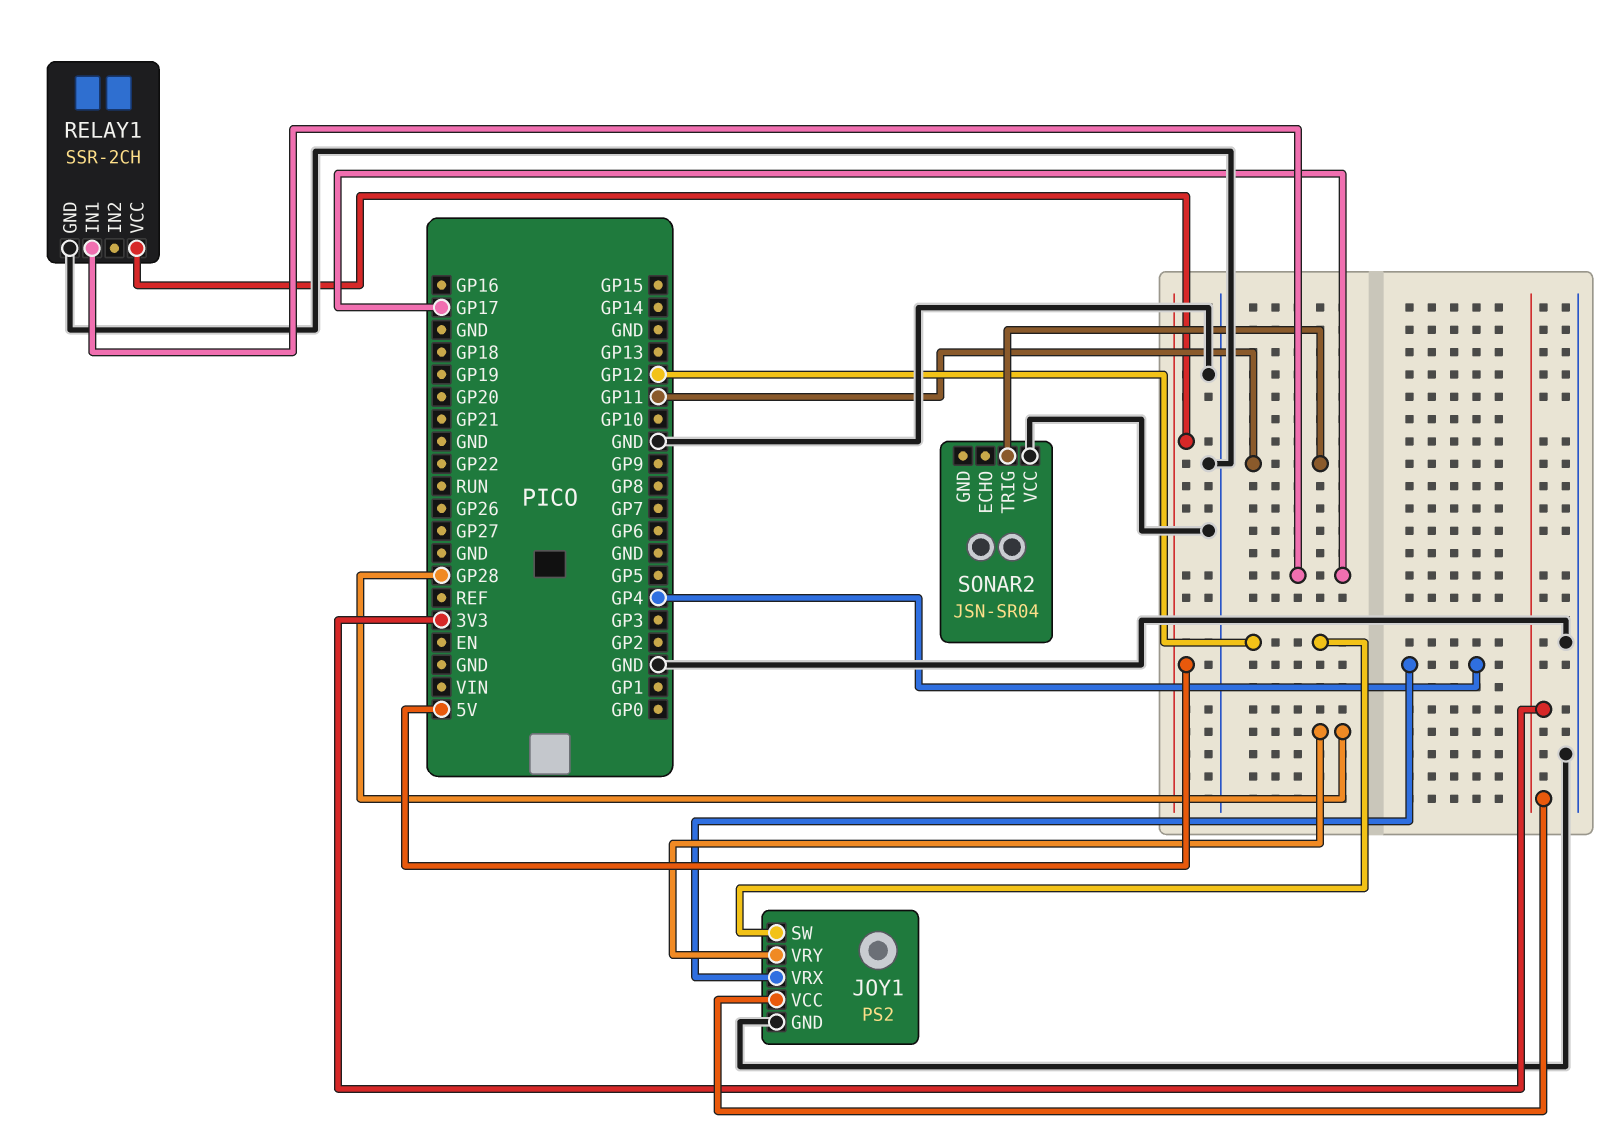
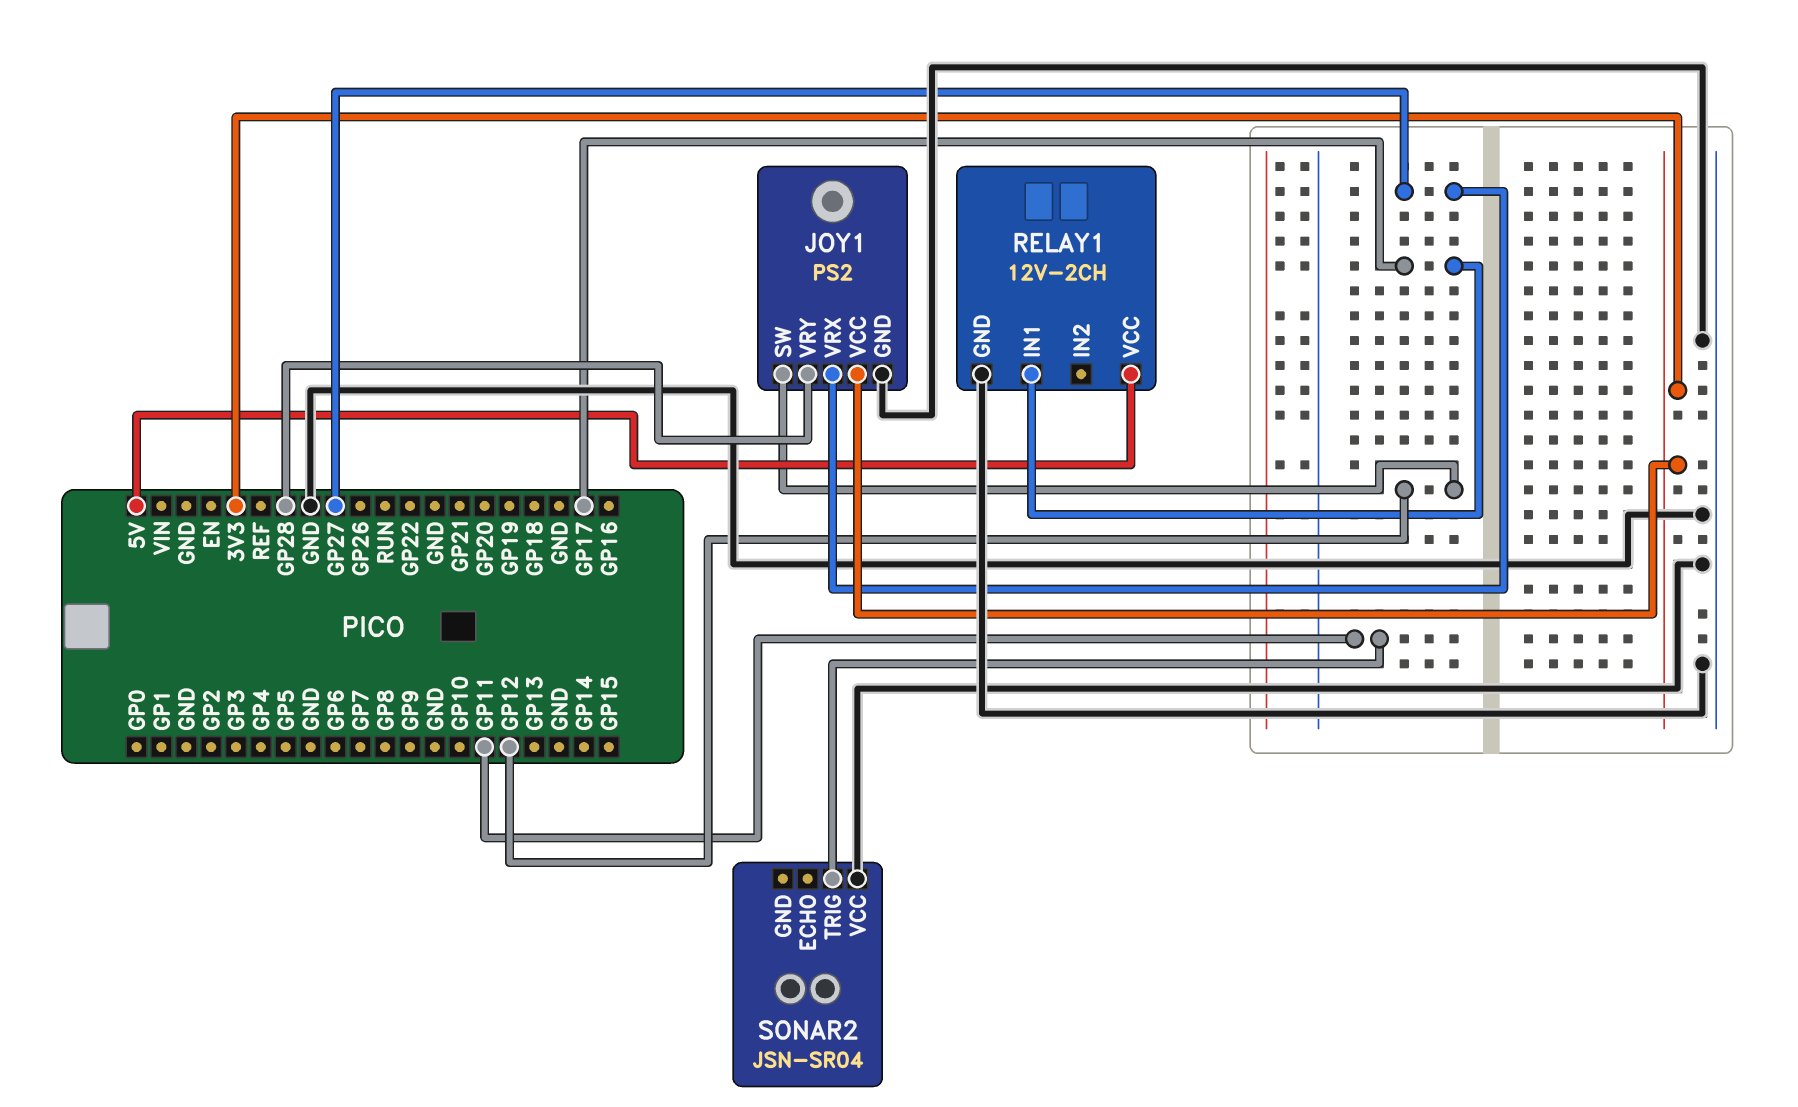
JOY1 pin VRX: GP4 -> GP27
RELAY1: SSR-2CH -> 12V-2CH

